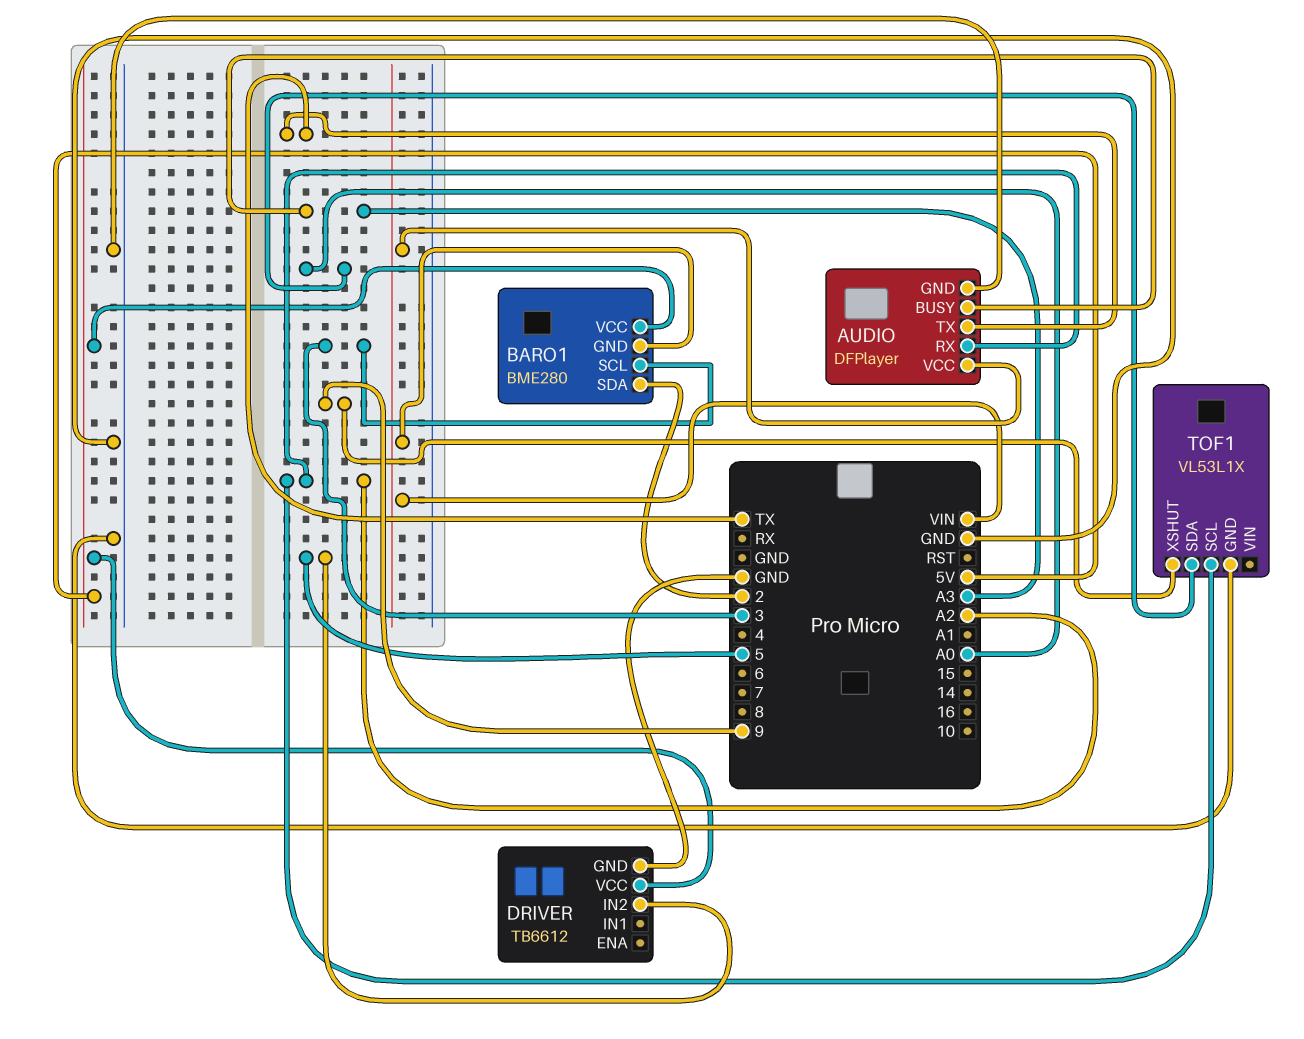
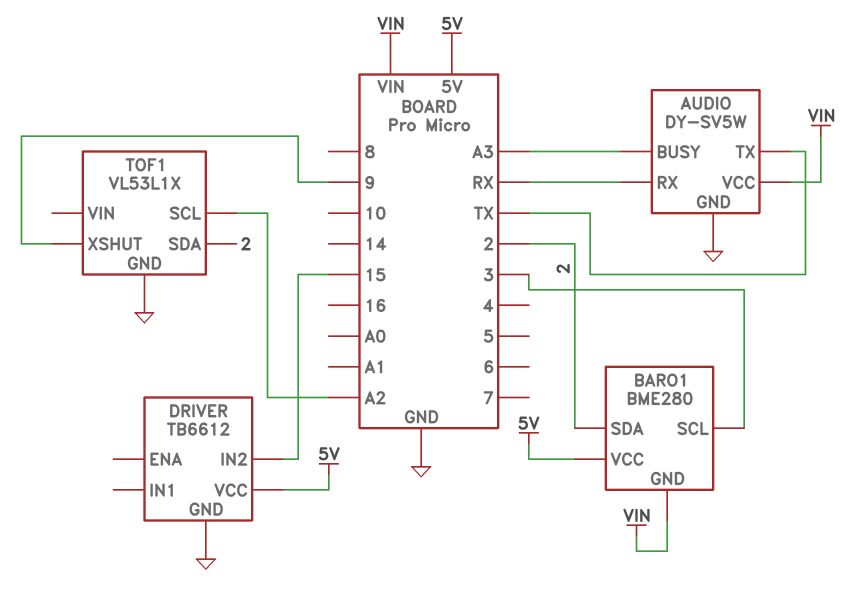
AUDIO: DFPlayer -> DY-SV5W
AUDIO pin RX: A2 -> RX
DRIVER pin IN2: 5 -> 15
TOF1 pin SDA: A0 -> 2

